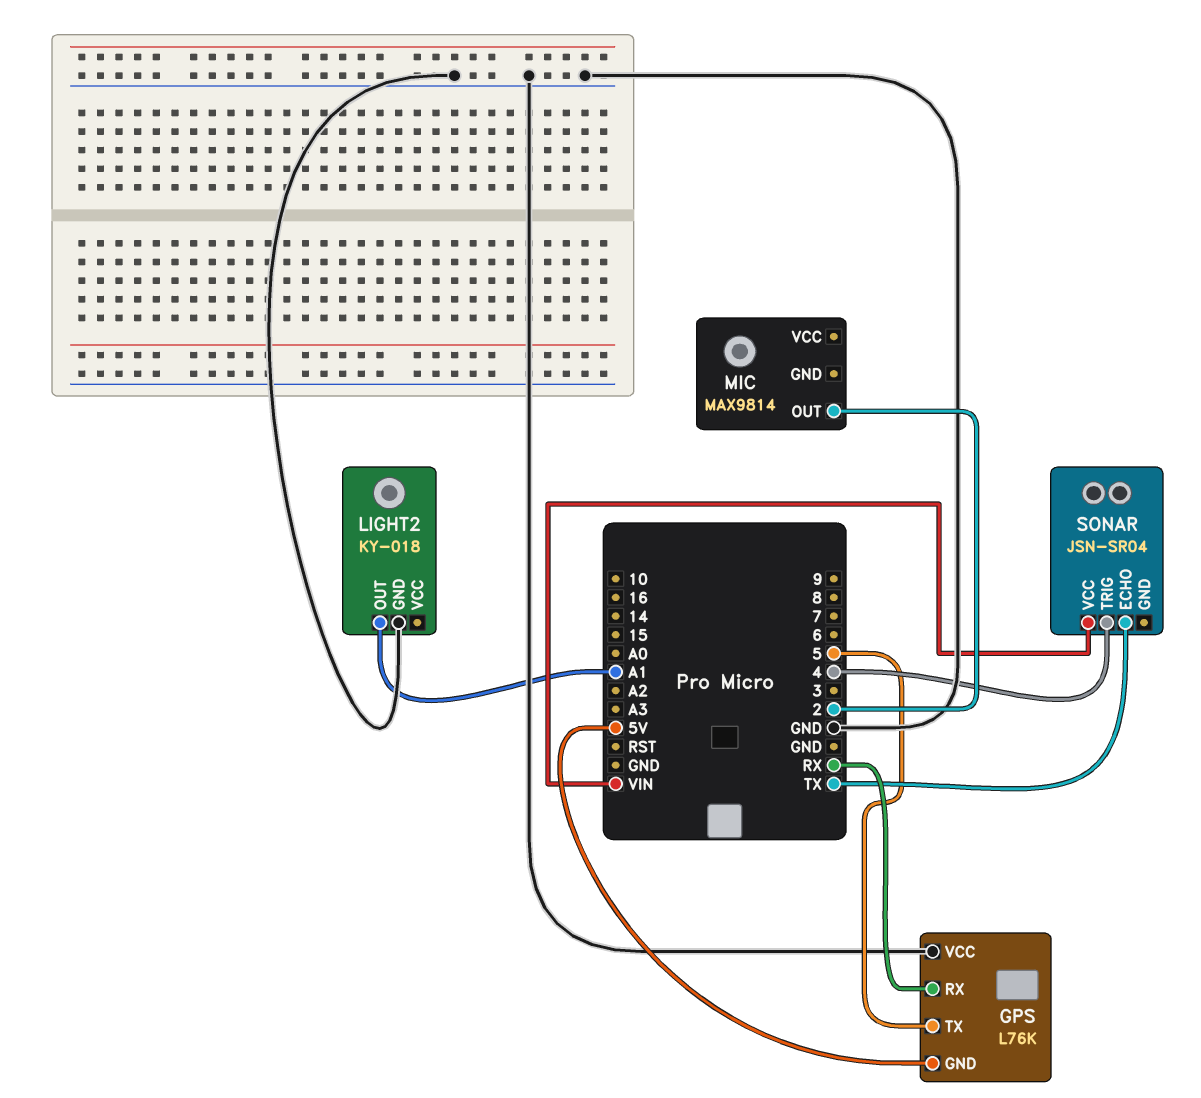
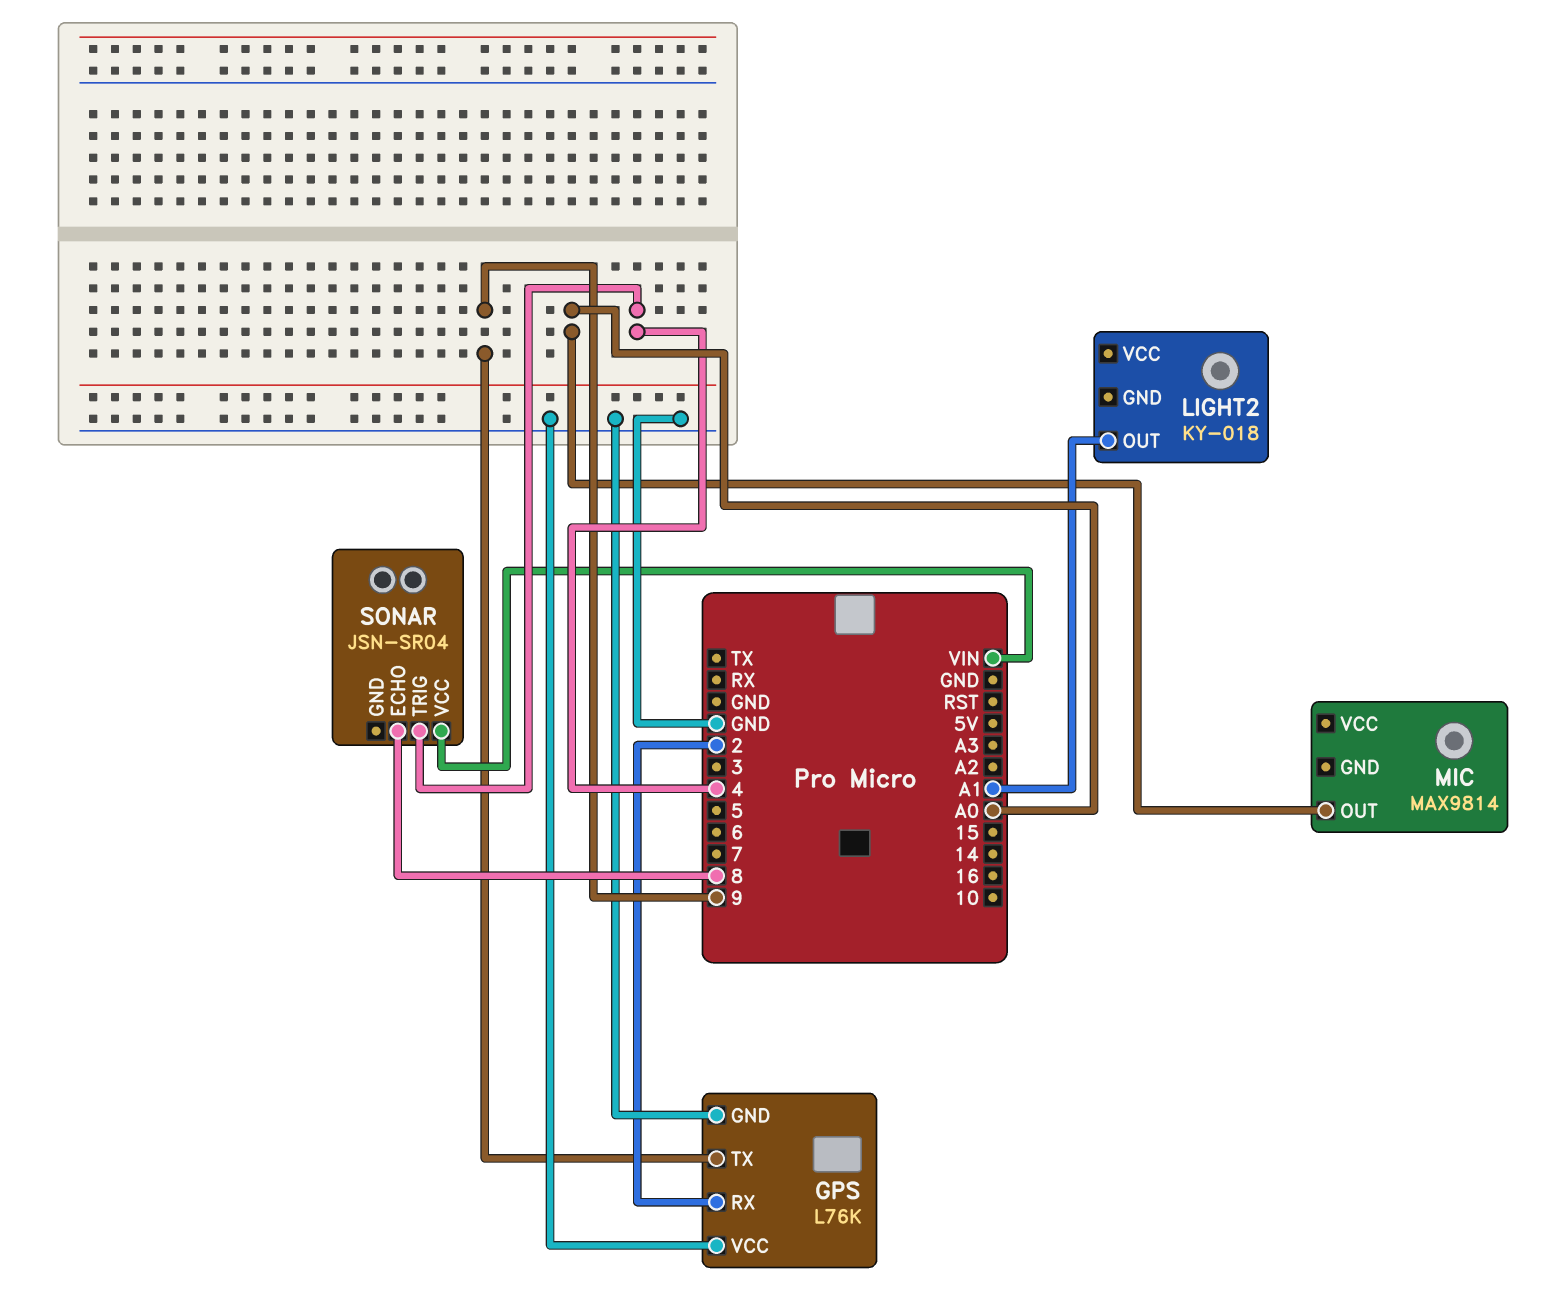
GPS pin GND: 5V -> GND
GPS pin RX: RX -> 2
GPS pin TX: 5 -> 9
LIGHT2 pin GND: GND -> none
MIC pin OUT: 2 -> A0
SONAR pin ECHO: TX -> 8

